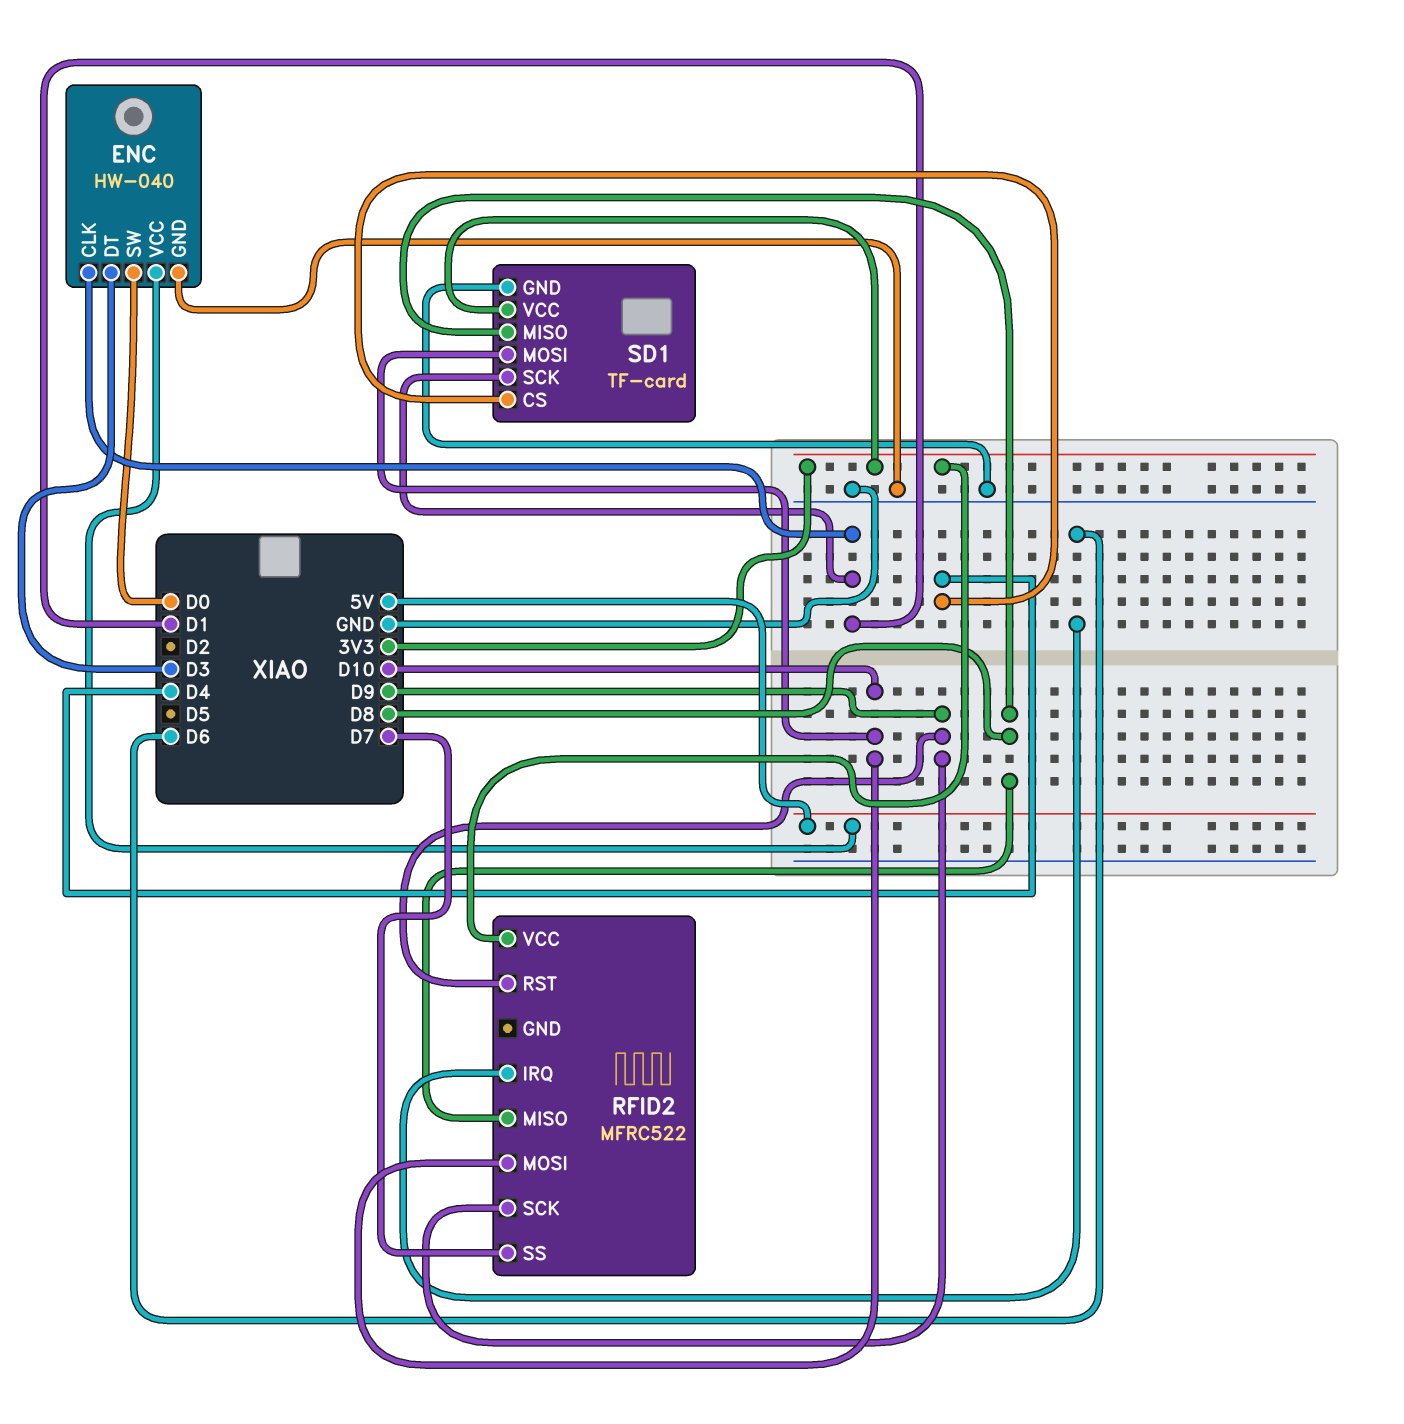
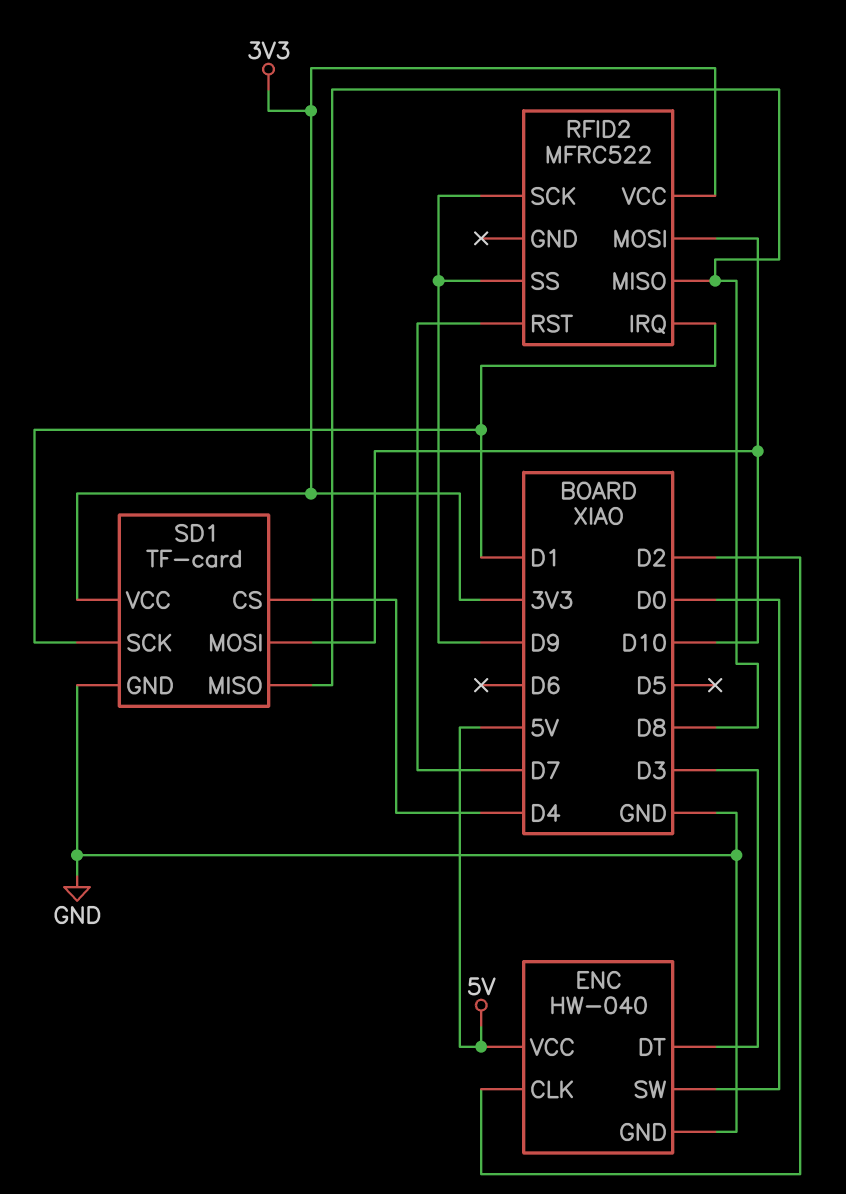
ENC pin CLK: D1 -> D2
RFID2 pin IRQ: D6 -> D1
RFID2 pin RST: D9 -> D7
RFID2 pin SS: D7 -> D9

